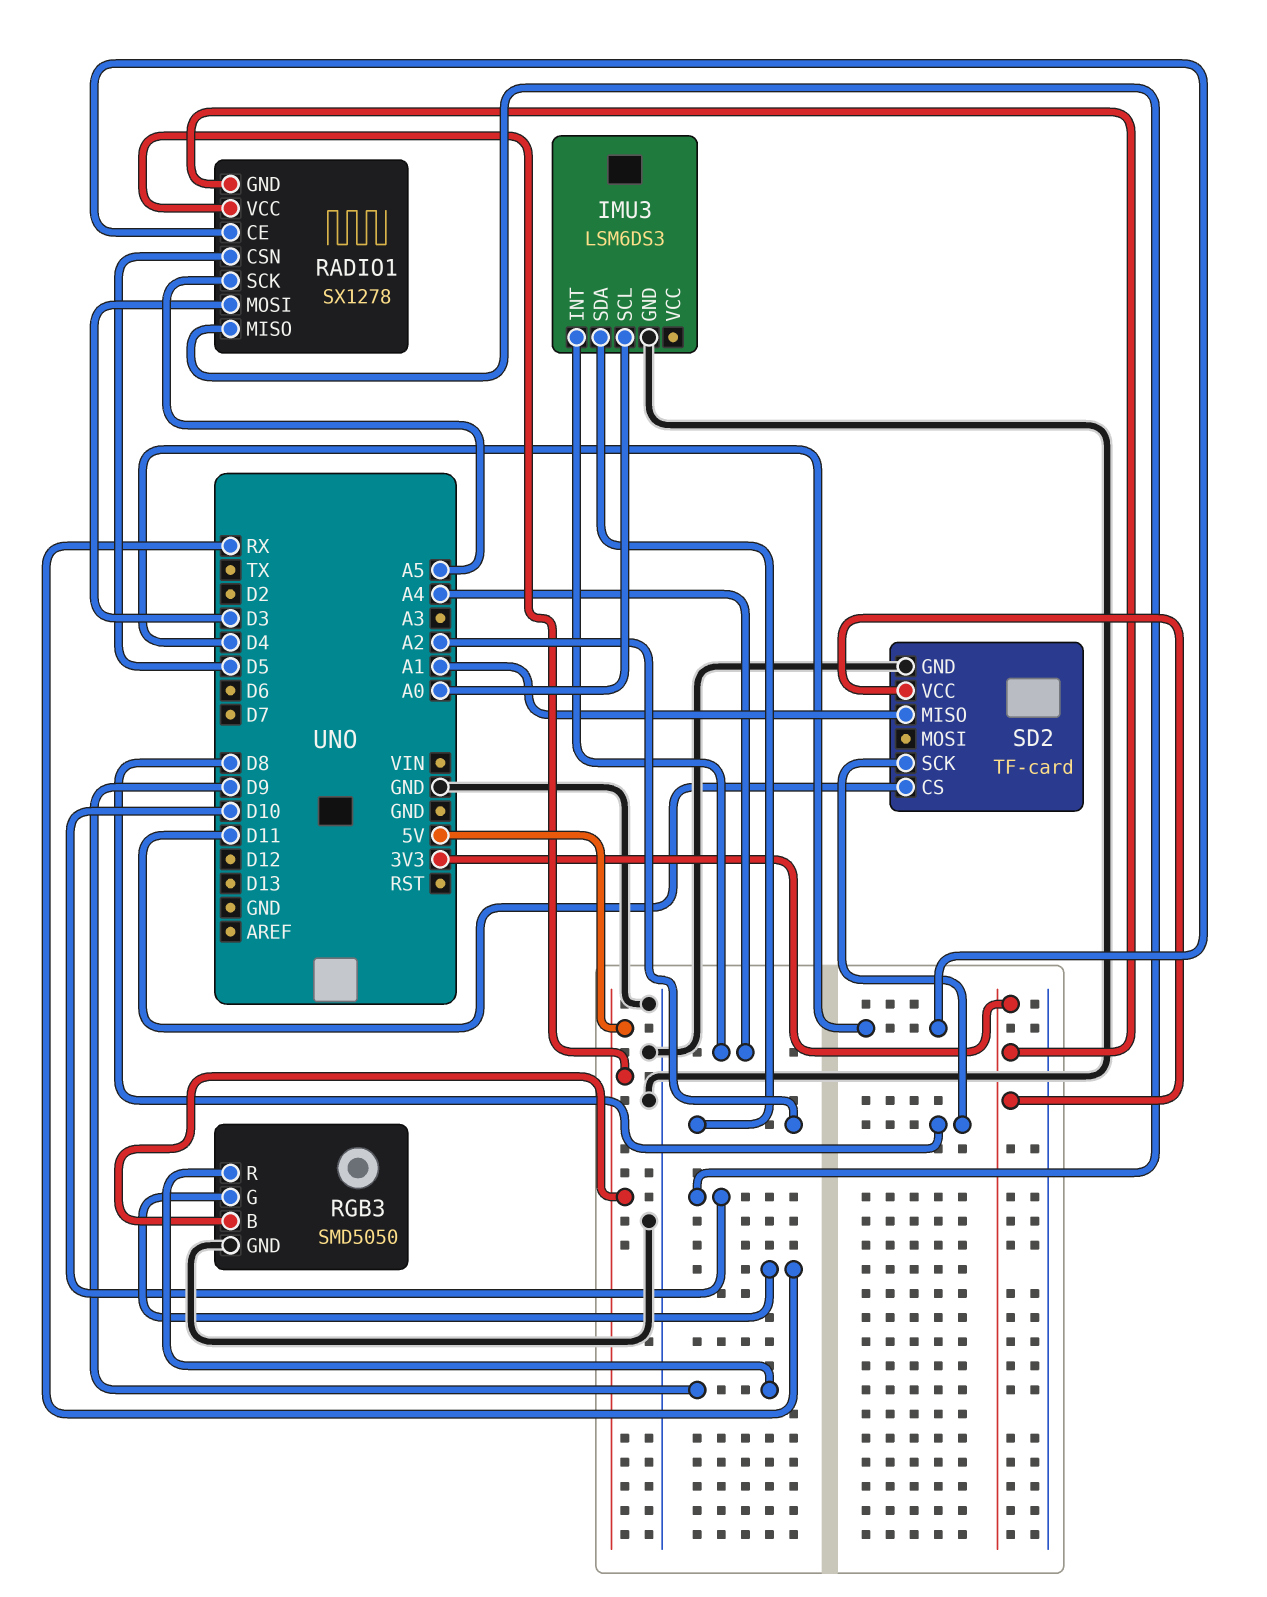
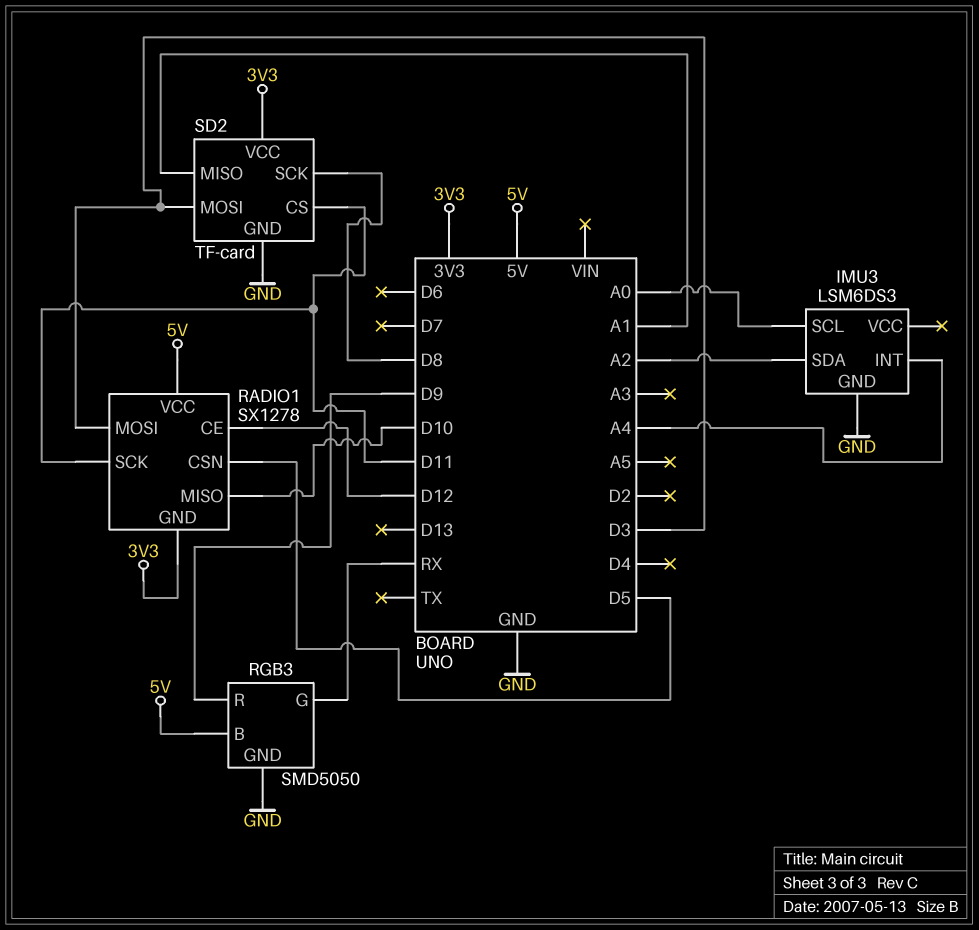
RADIO1 pin CE: D4 -> D12
RADIO1 pin SCK: A5 -> D11
SD2 pin MOSI: none -> D3

